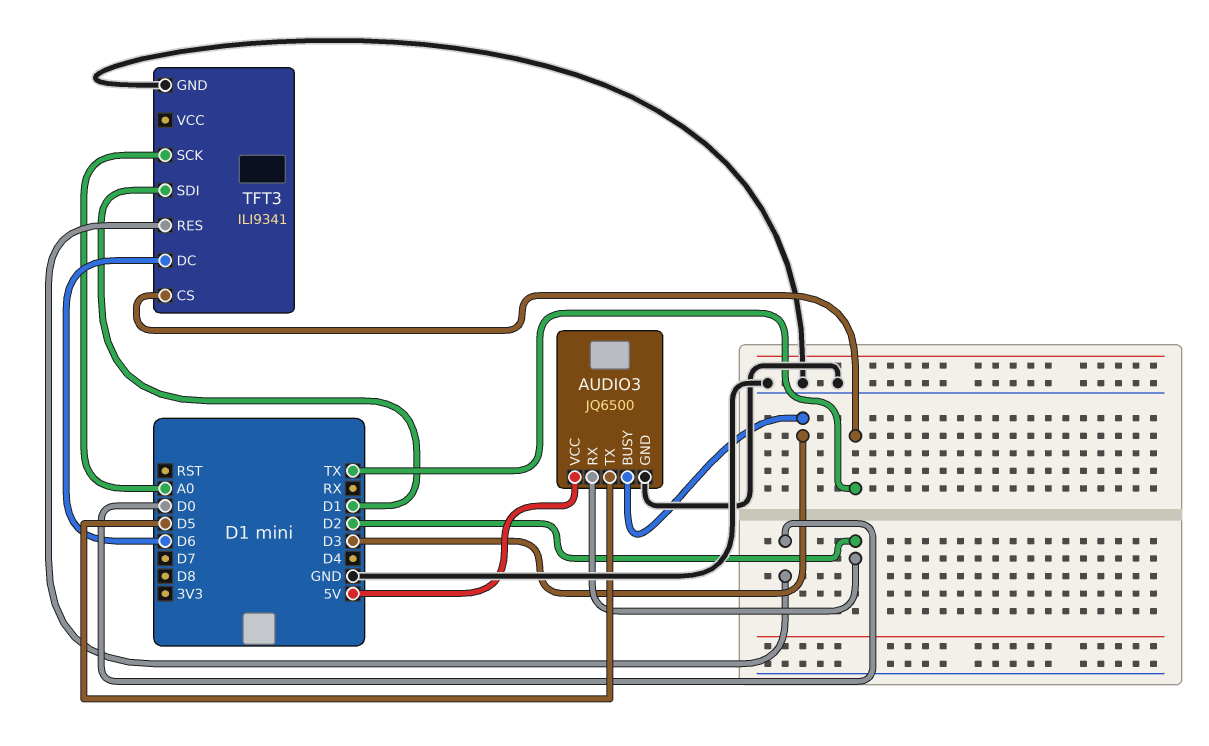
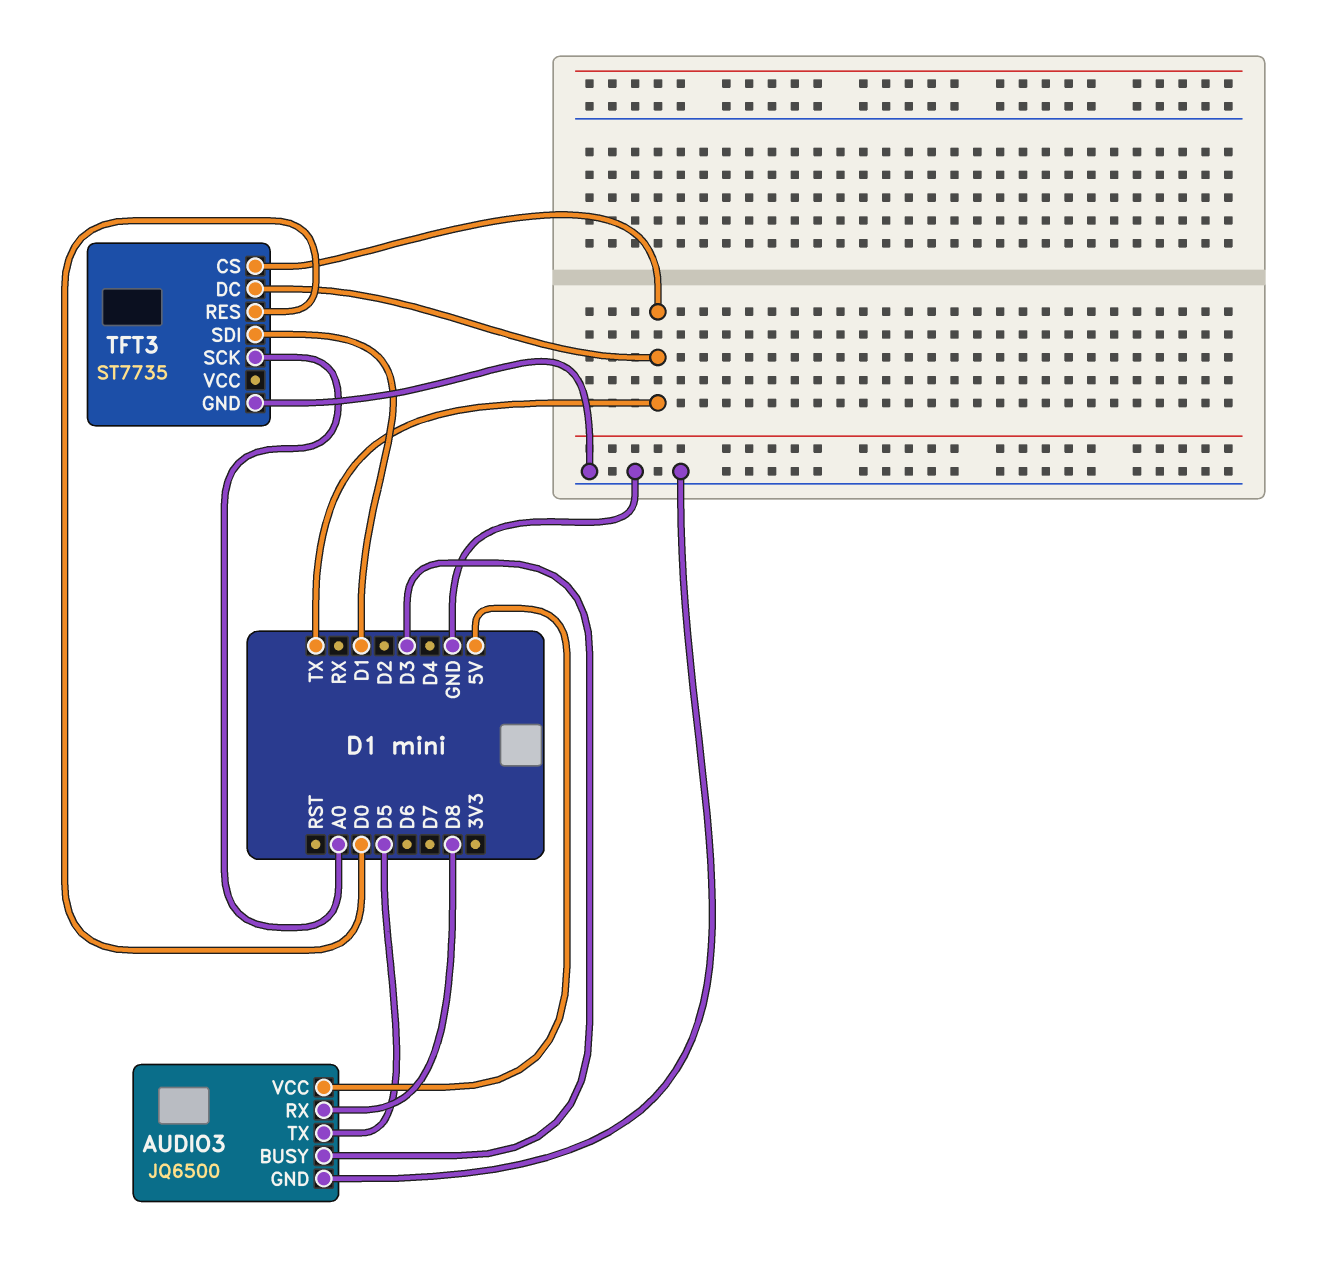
AUDIO3 pin RX: D2 -> D8
TFT3: ILI9341 -> ST7735
TFT3 pin DC: D6 -> TX

